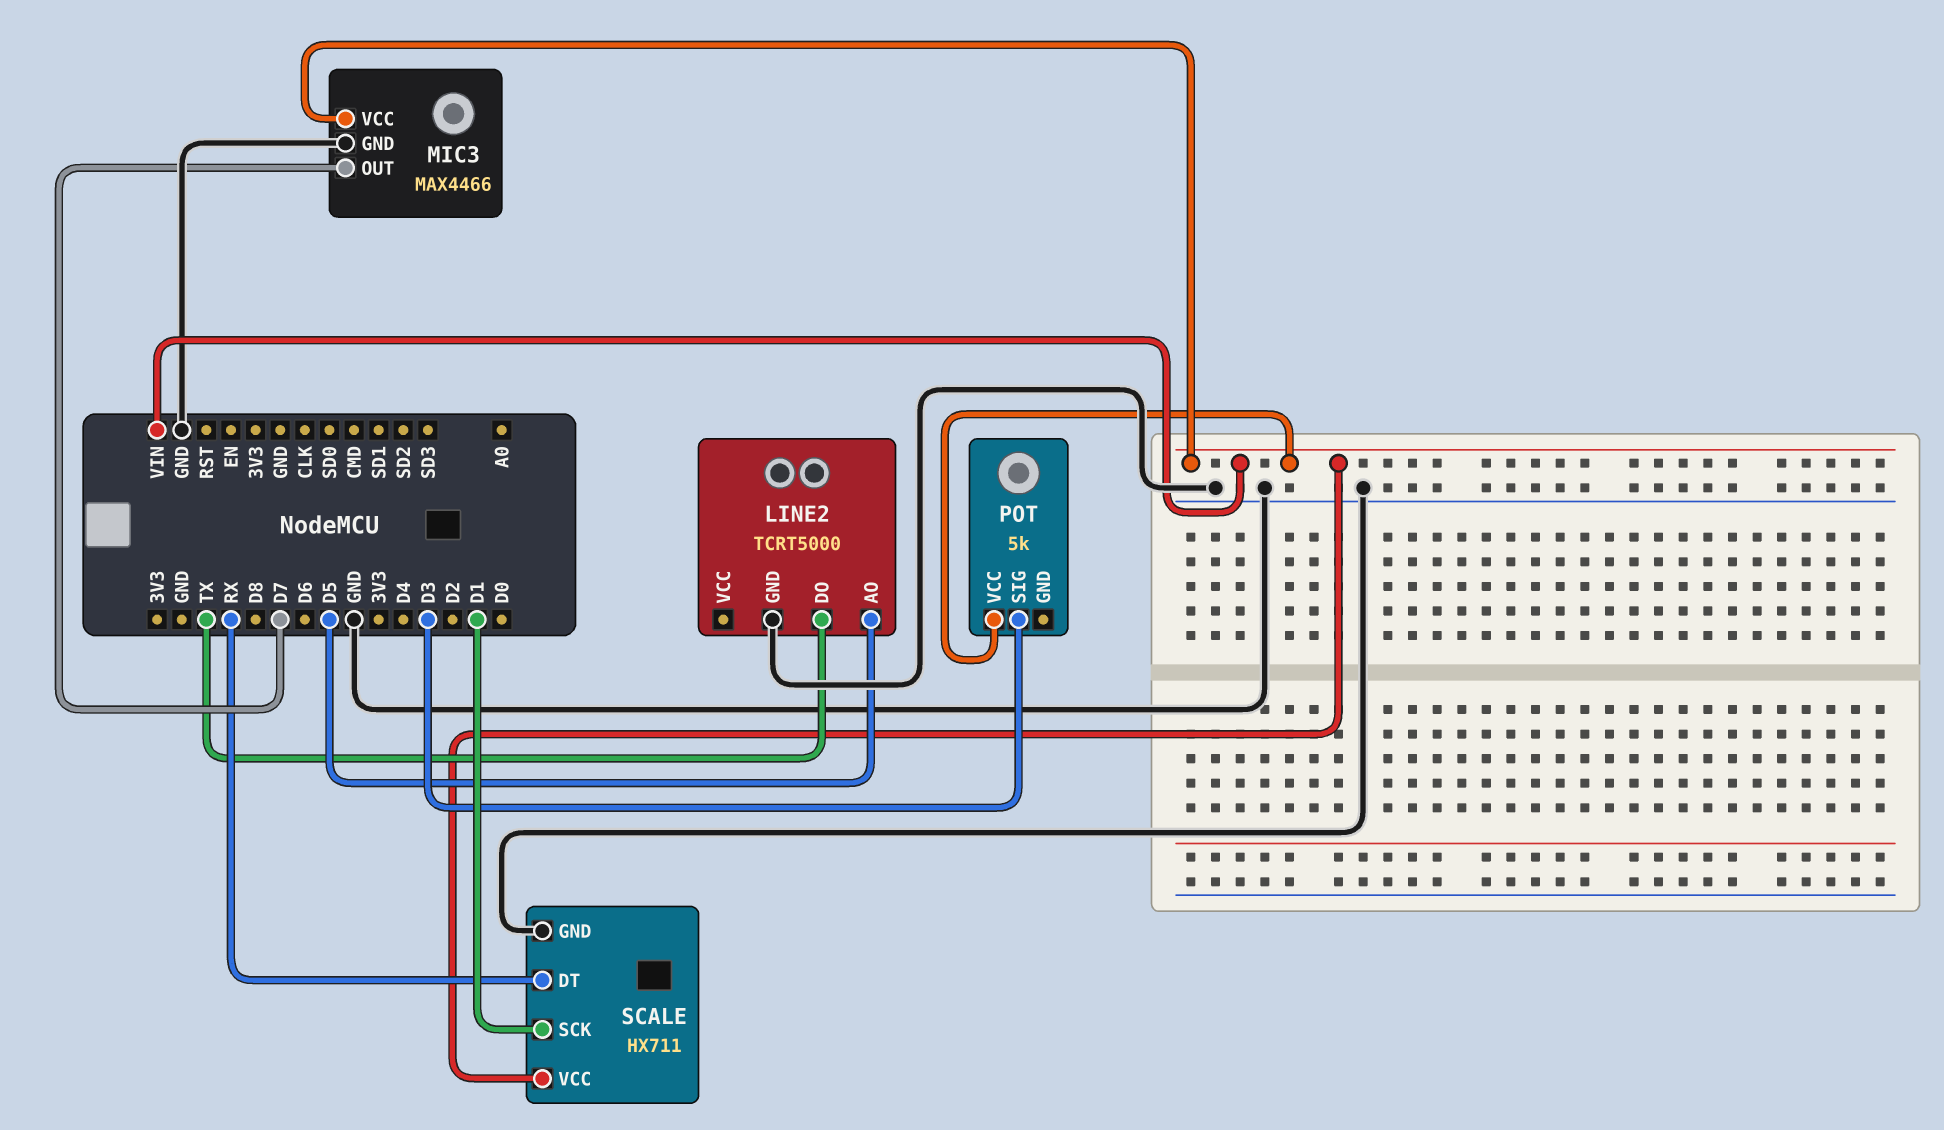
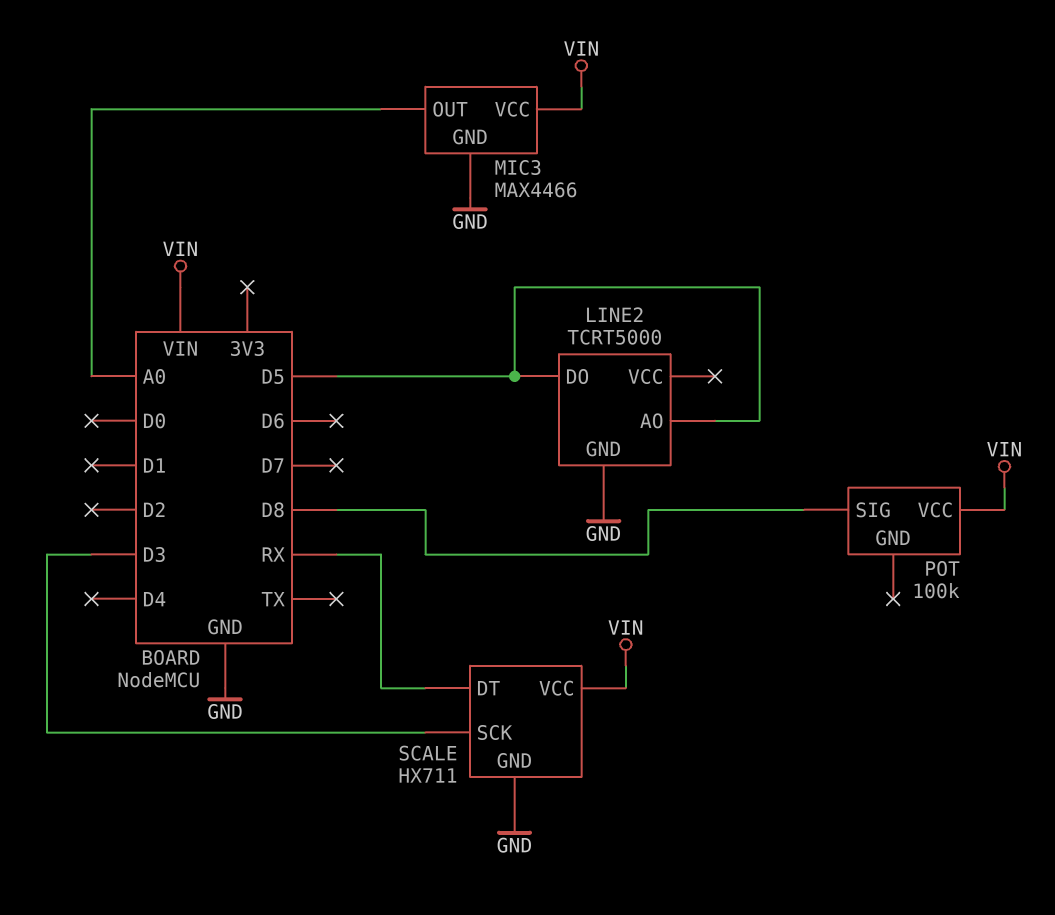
LINE2 pin DO: TX -> D5
MIC3 pin OUT: D7 -> A0
POT: 5k -> 100k
POT pin SIG: D3 -> D8
SCALE pin SCK: D1 -> D3

